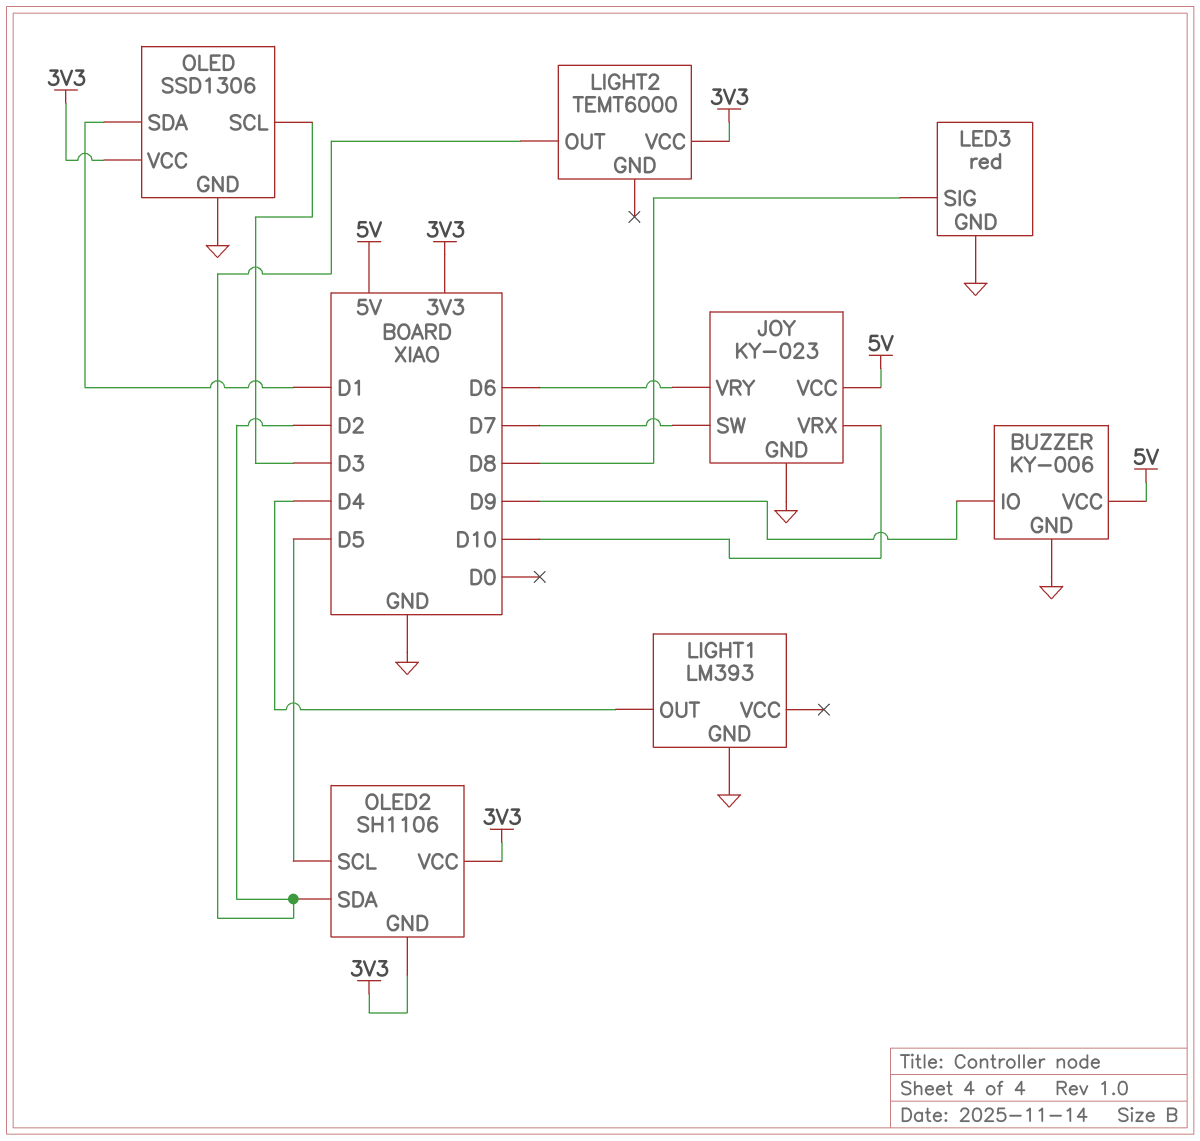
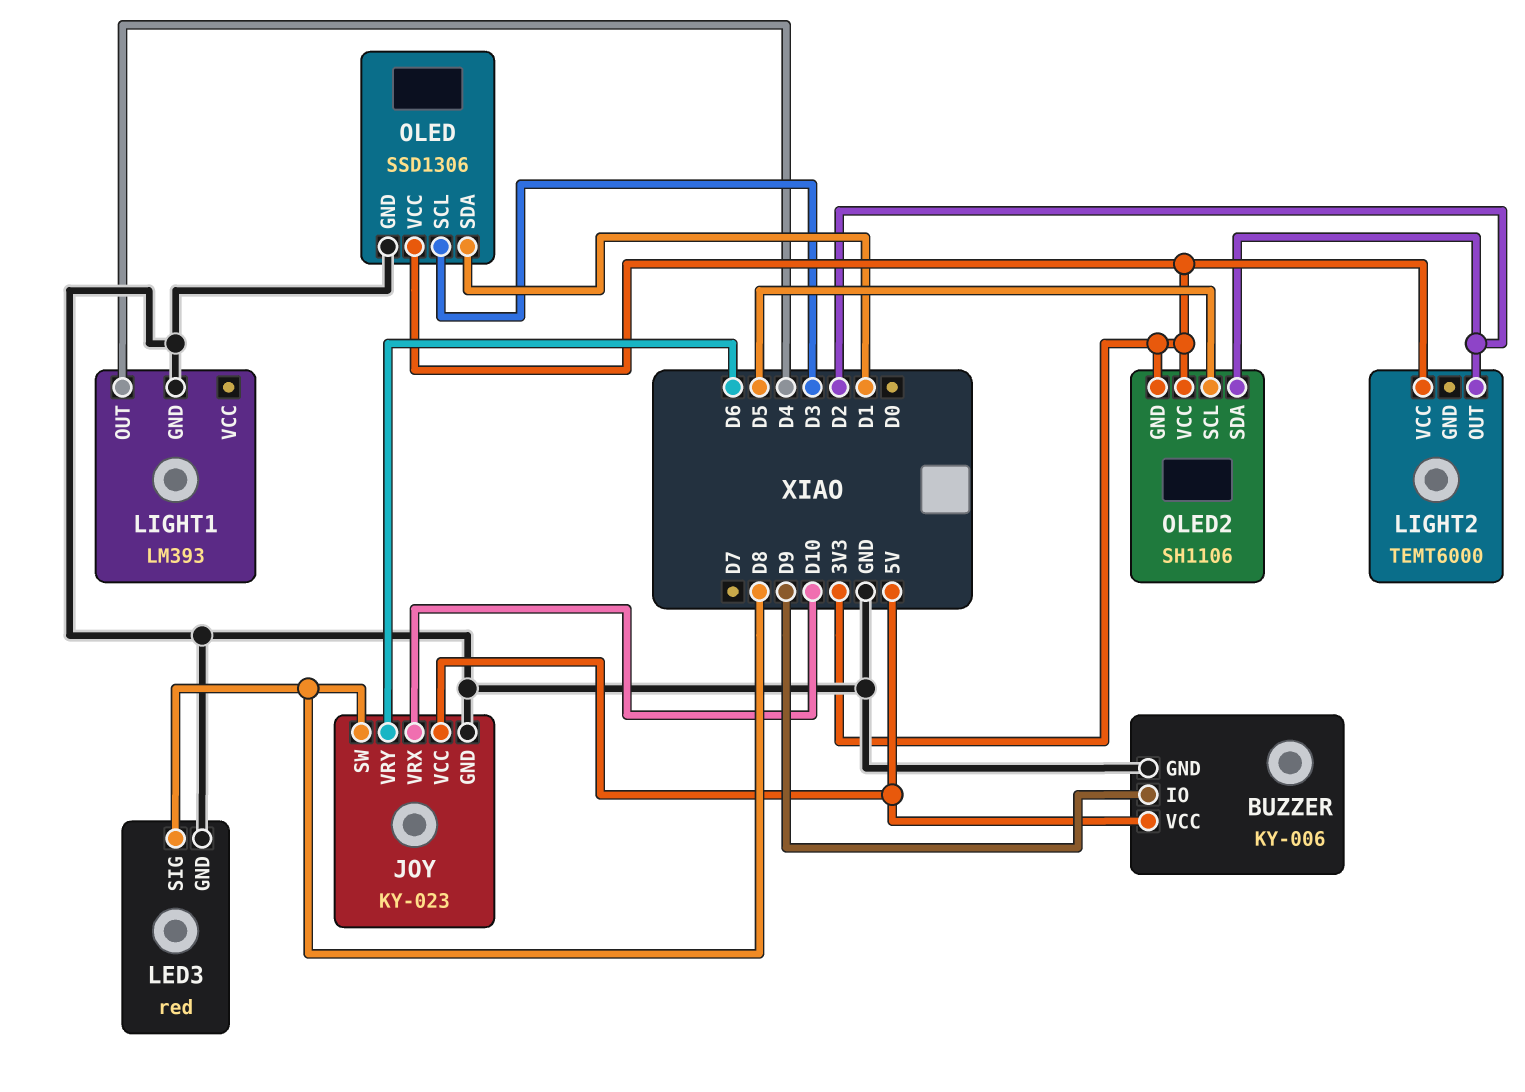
JOY pin SW: D7 -> D8

